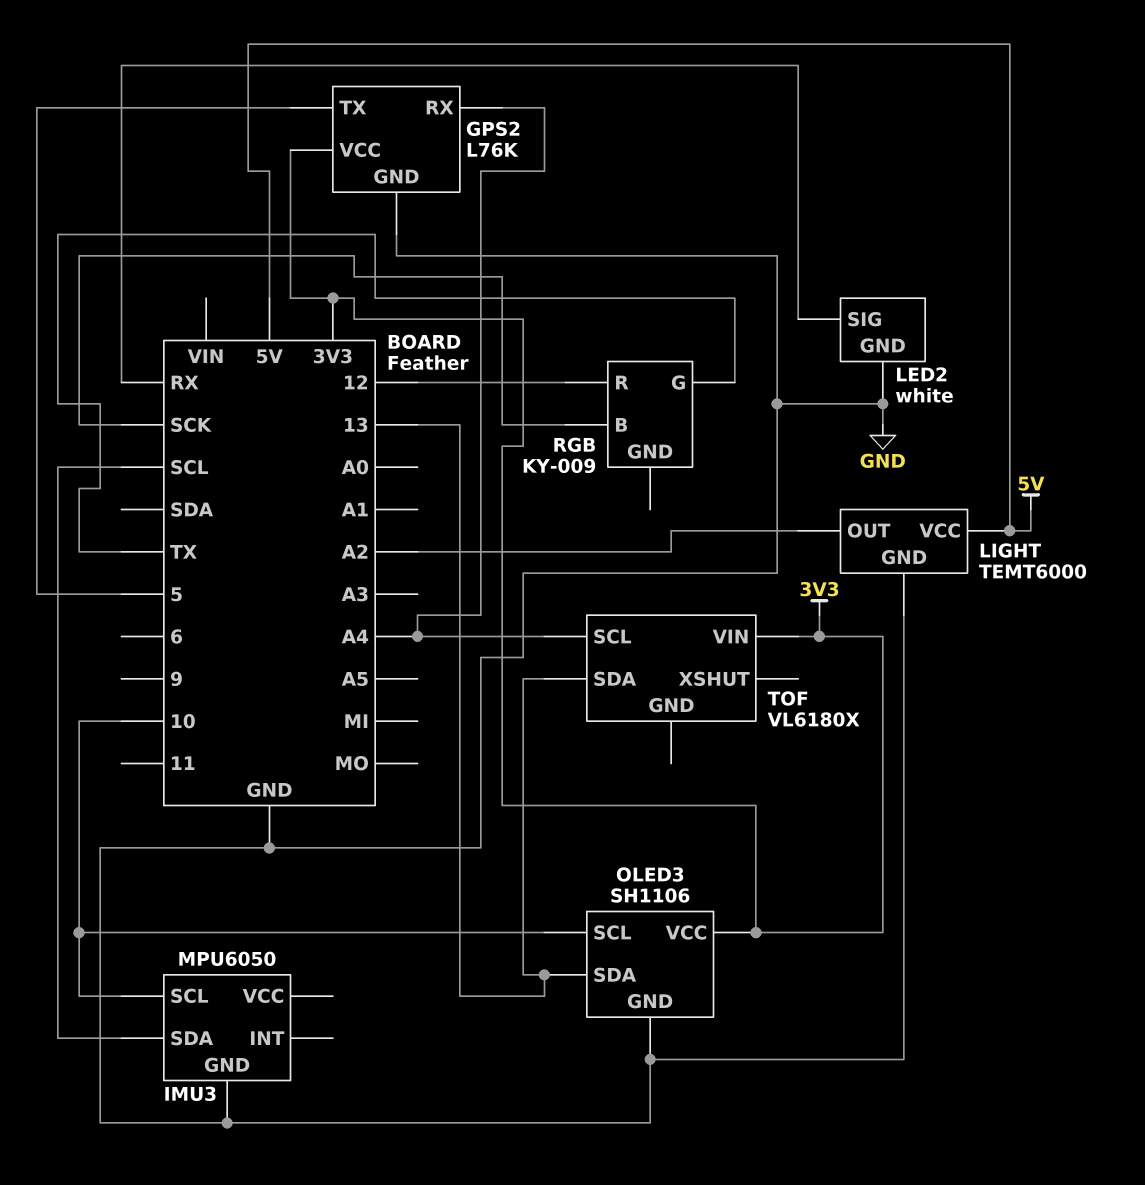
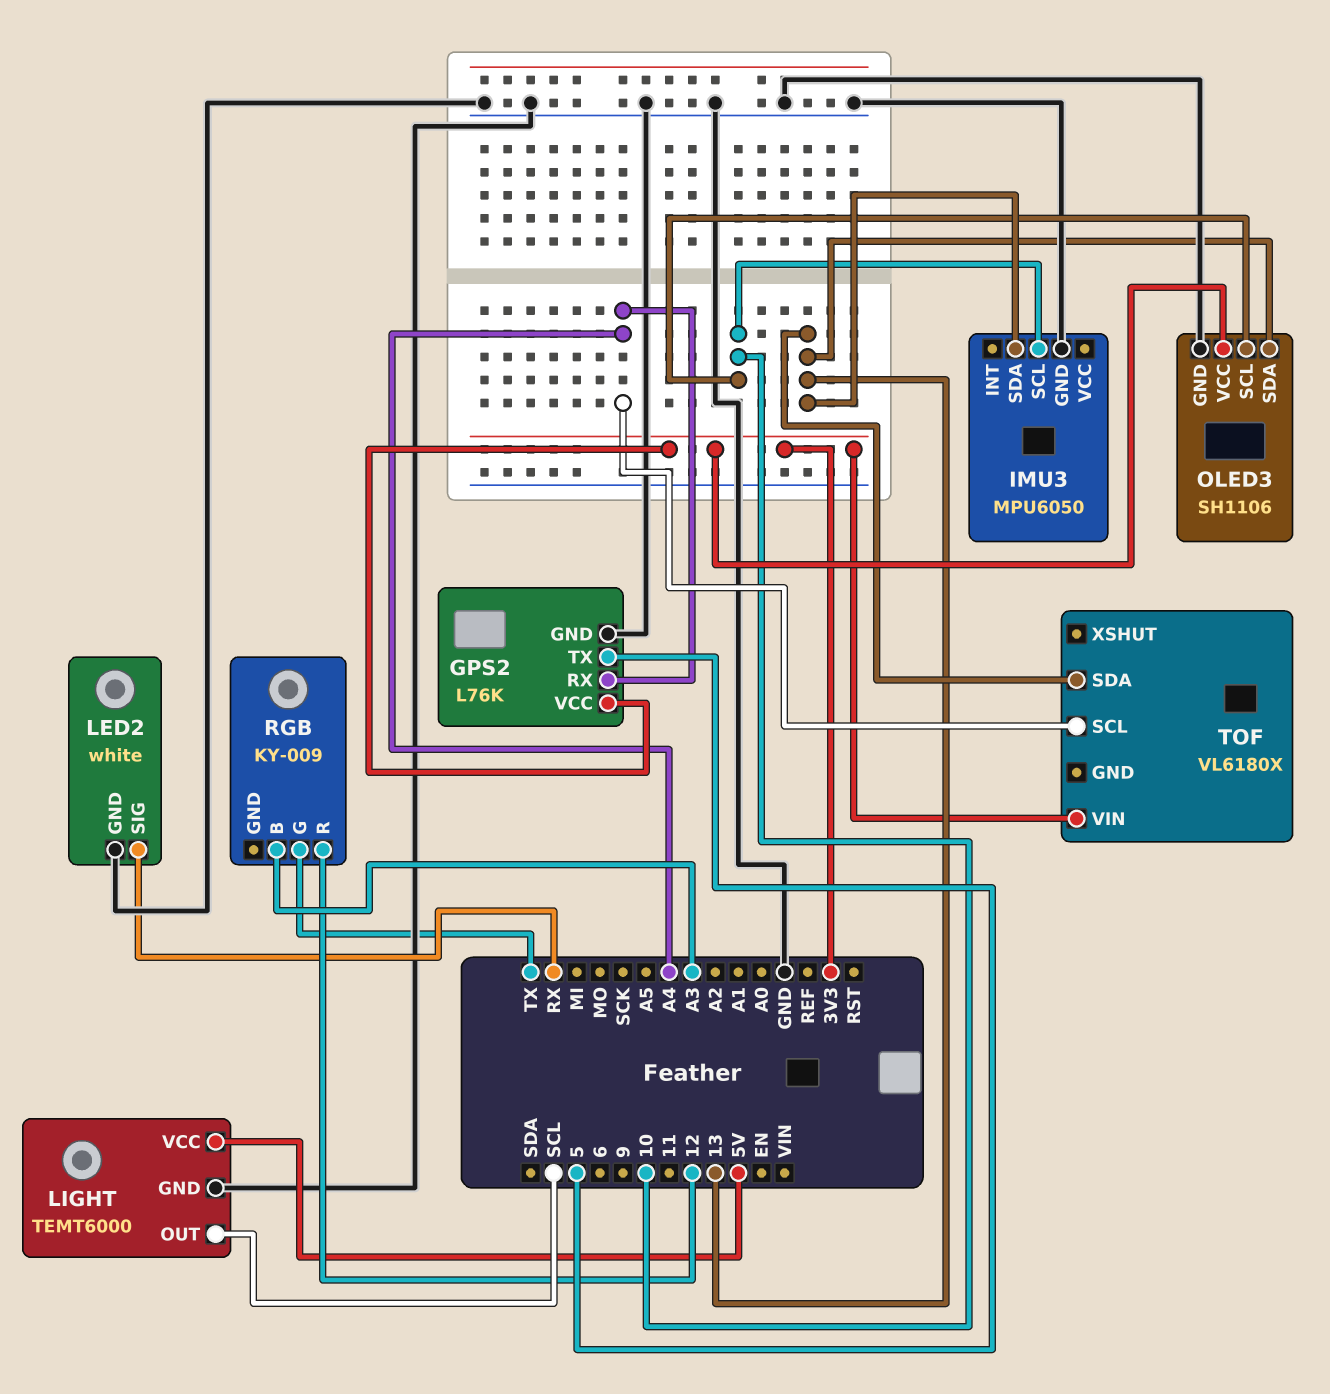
IMU3 pin SDA: SCL -> 13
LIGHT pin OUT: A2 -> SCL
RGB pin B: SCK -> A3

